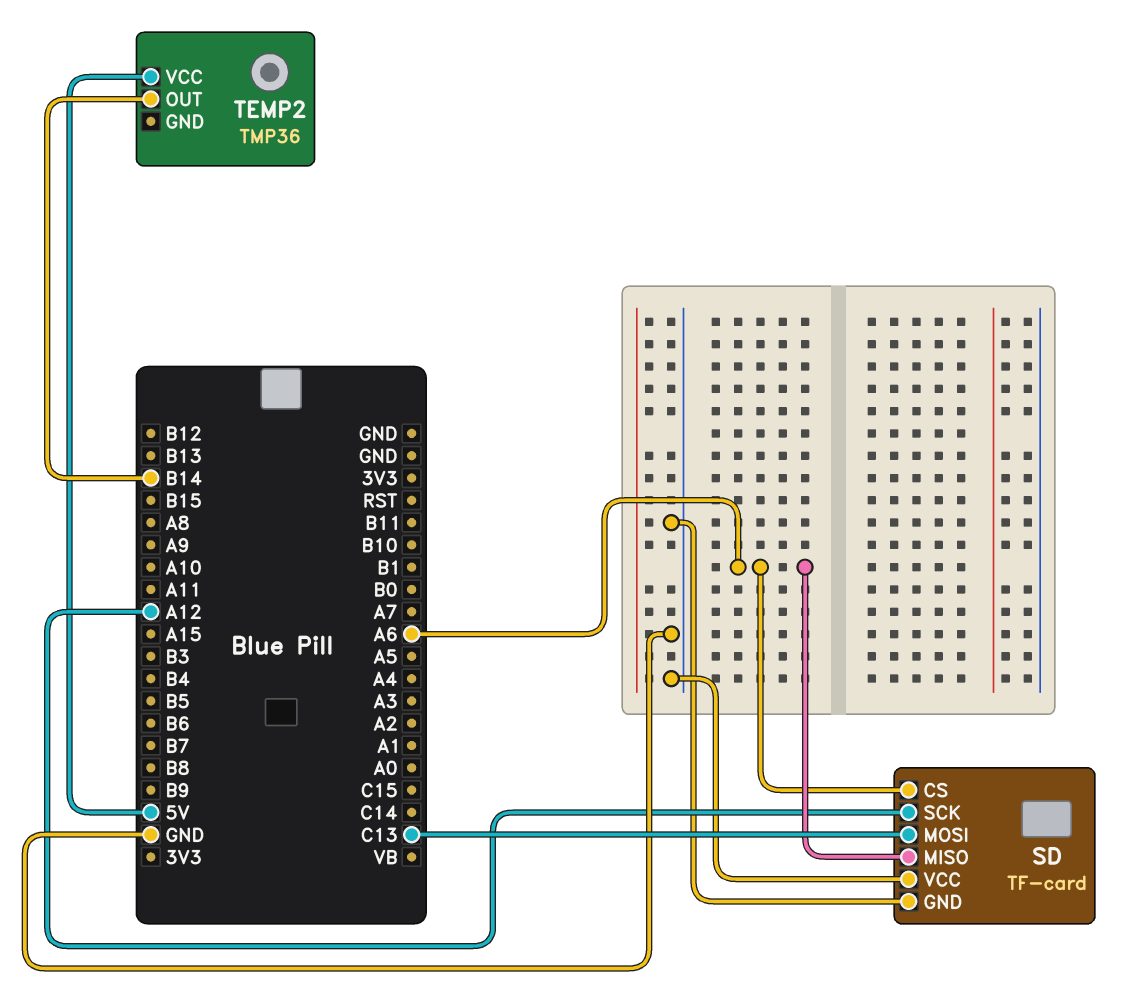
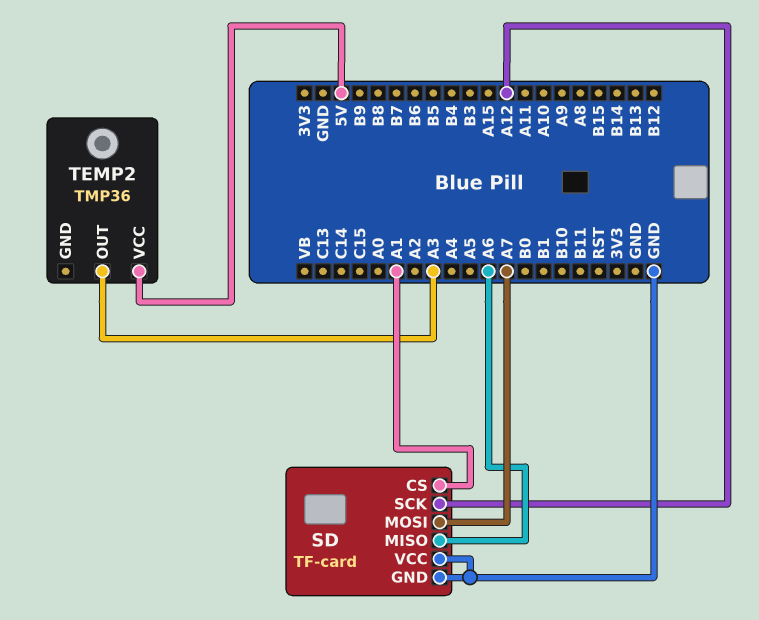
SD pin CS: A6 -> A1
SD pin MOSI: C13 -> A7
TEMP2 pin OUT: B14 -> A3

